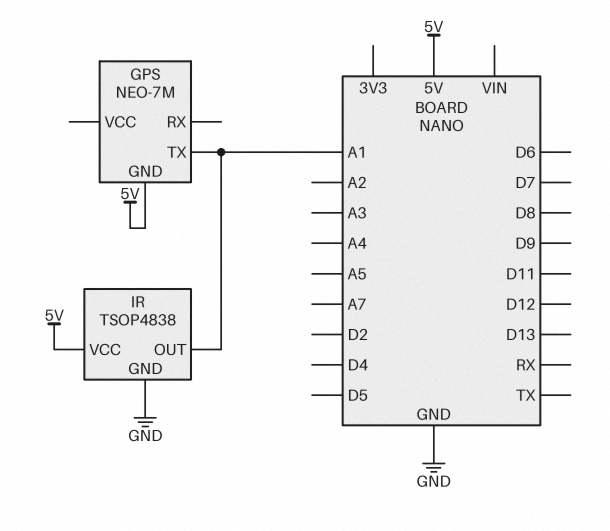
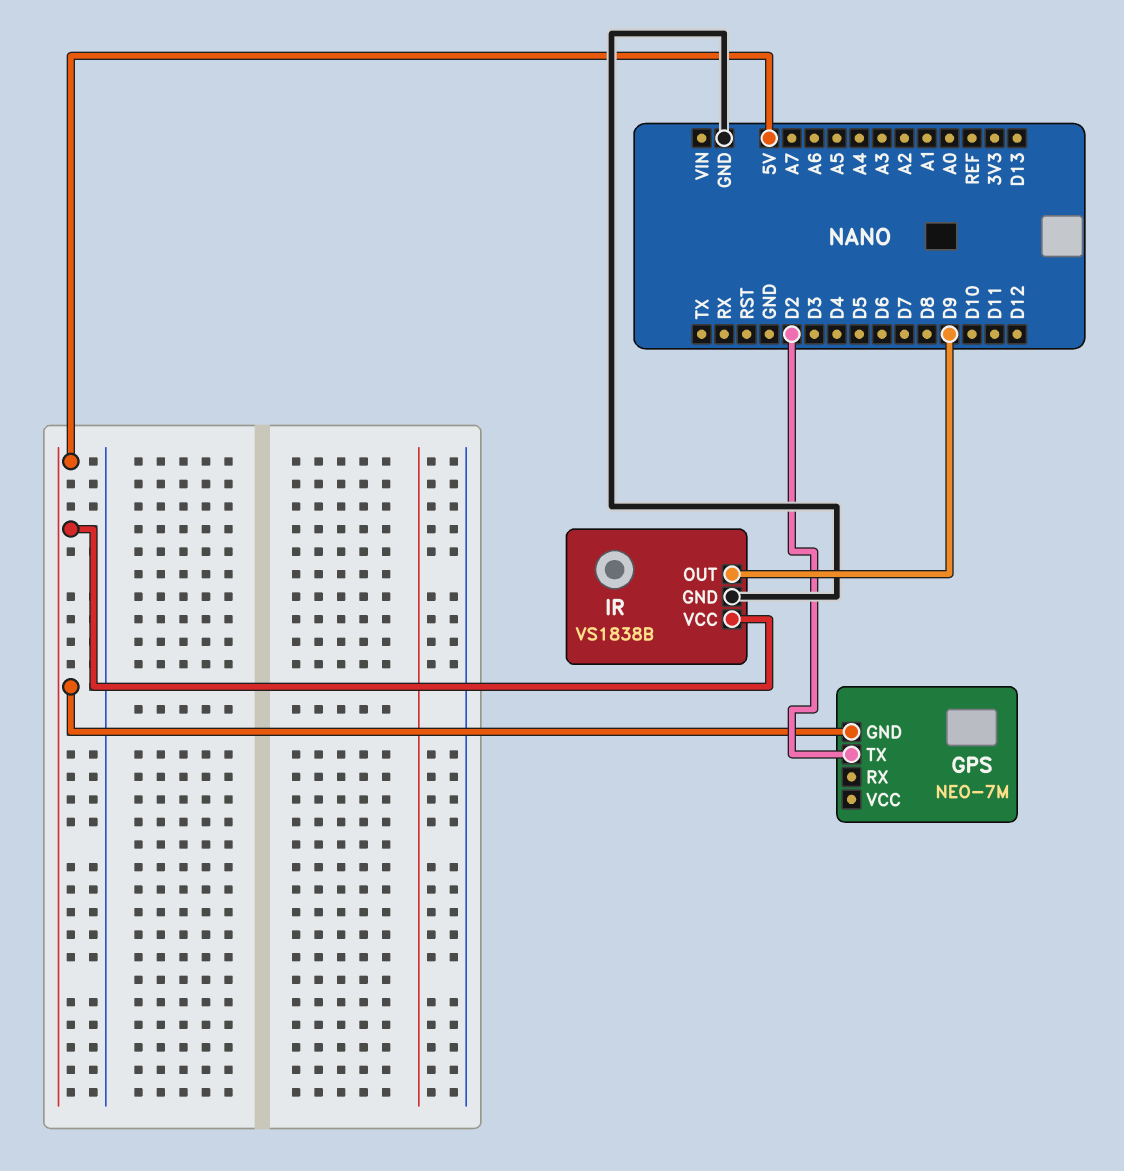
GPS pin TX: A1 -> D2
IR: TSOP4838 -> VS1838B
IR pin OUT: A1 -> D9

